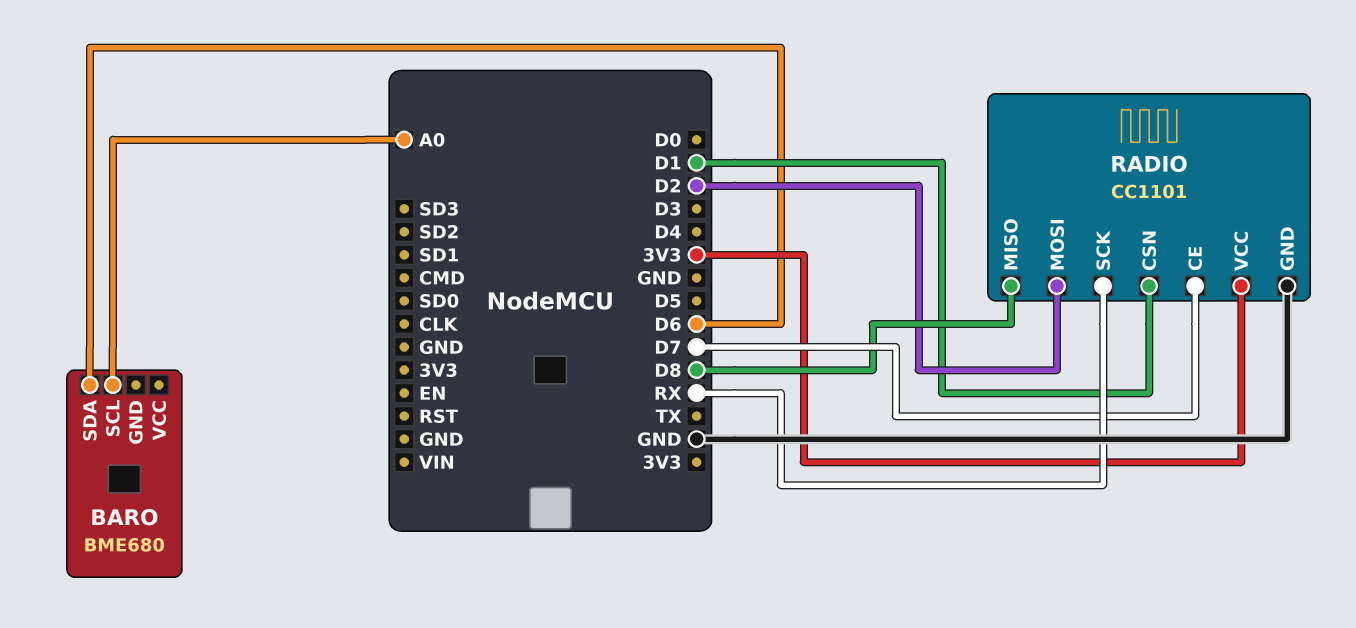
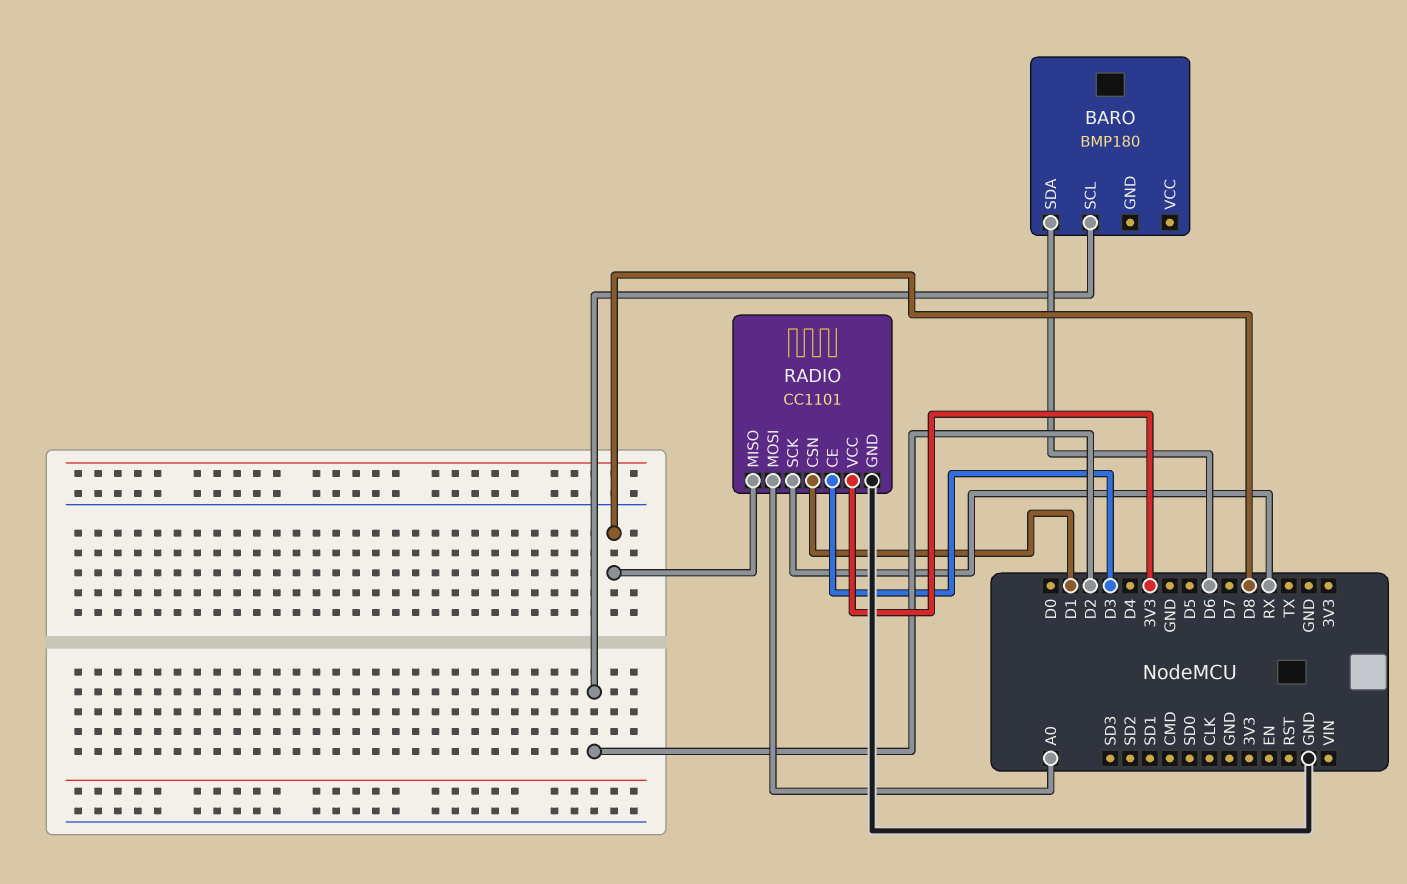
BARO: BME680 -> BMP180
BARO pin SCL: A0 -> D2
RADIO pin CE: D7 -> D3
RADIO pin MOSI: D2 -> A0

